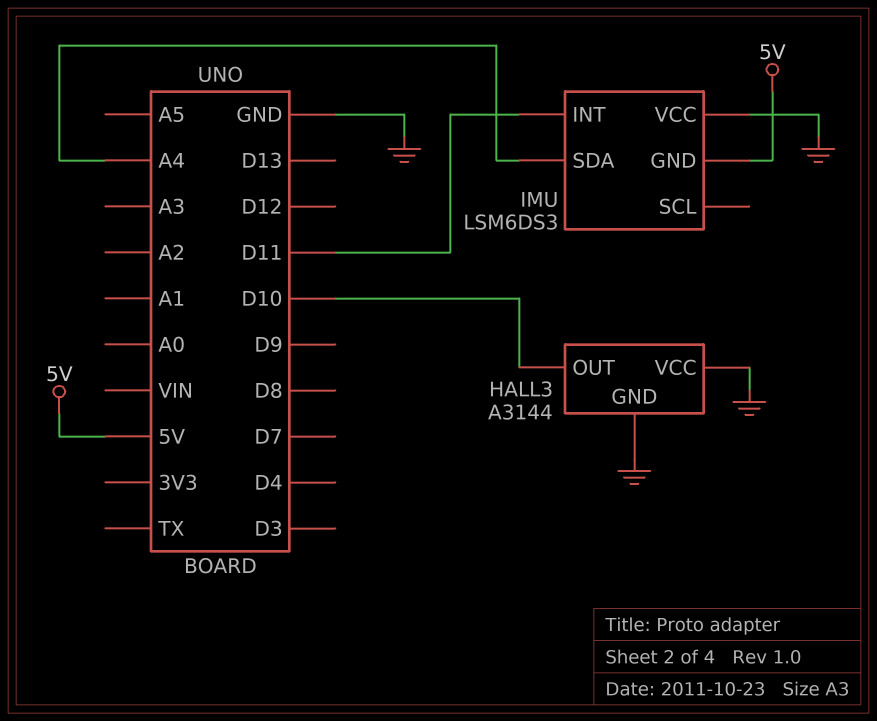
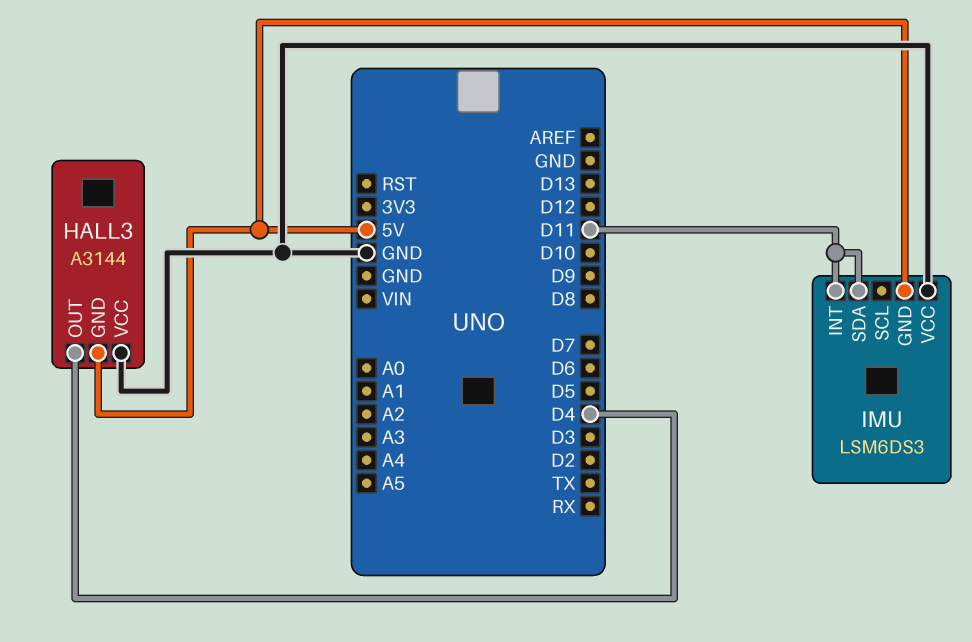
HALL3 pin GND: GND -> 5V
HALL3 pin OUT: D10 -> D4
IMU pin SDA: A4 -> D11

